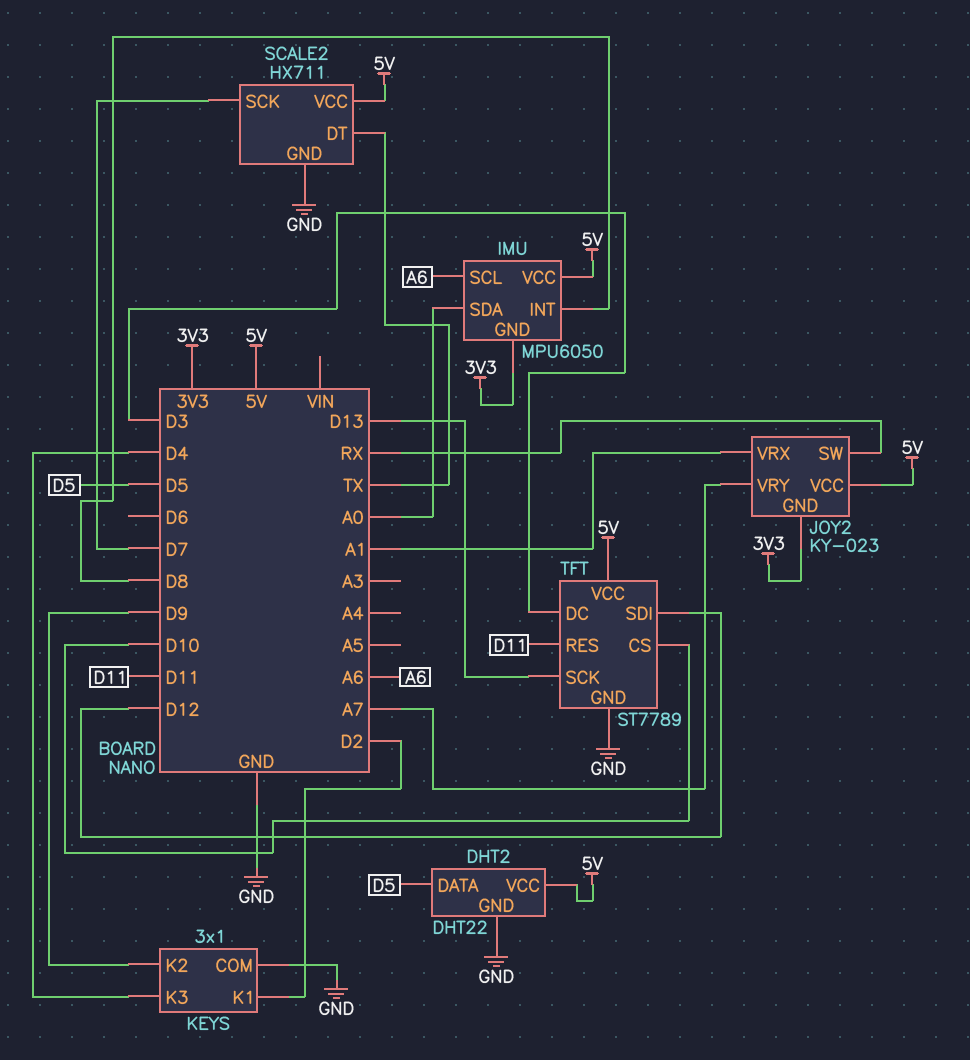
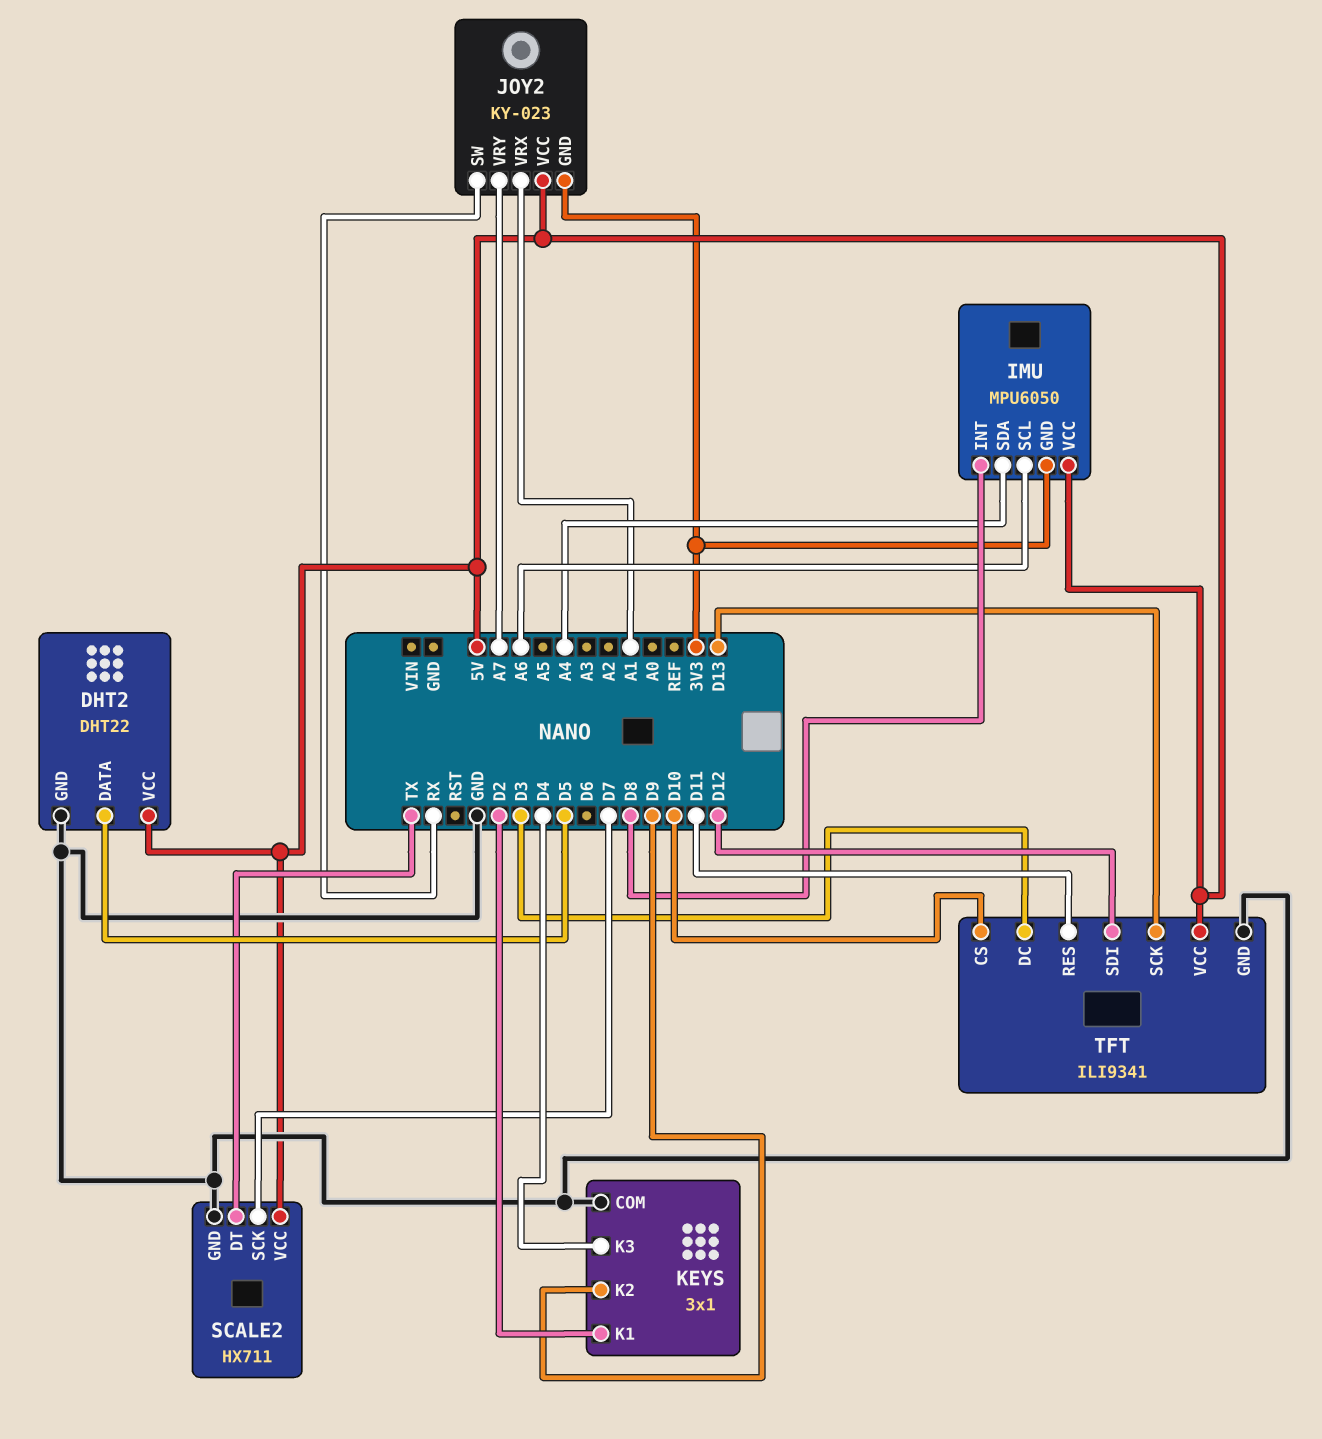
IMU pin SDA: A0 -> A4
TFT: ST7789 -> ILI9341

